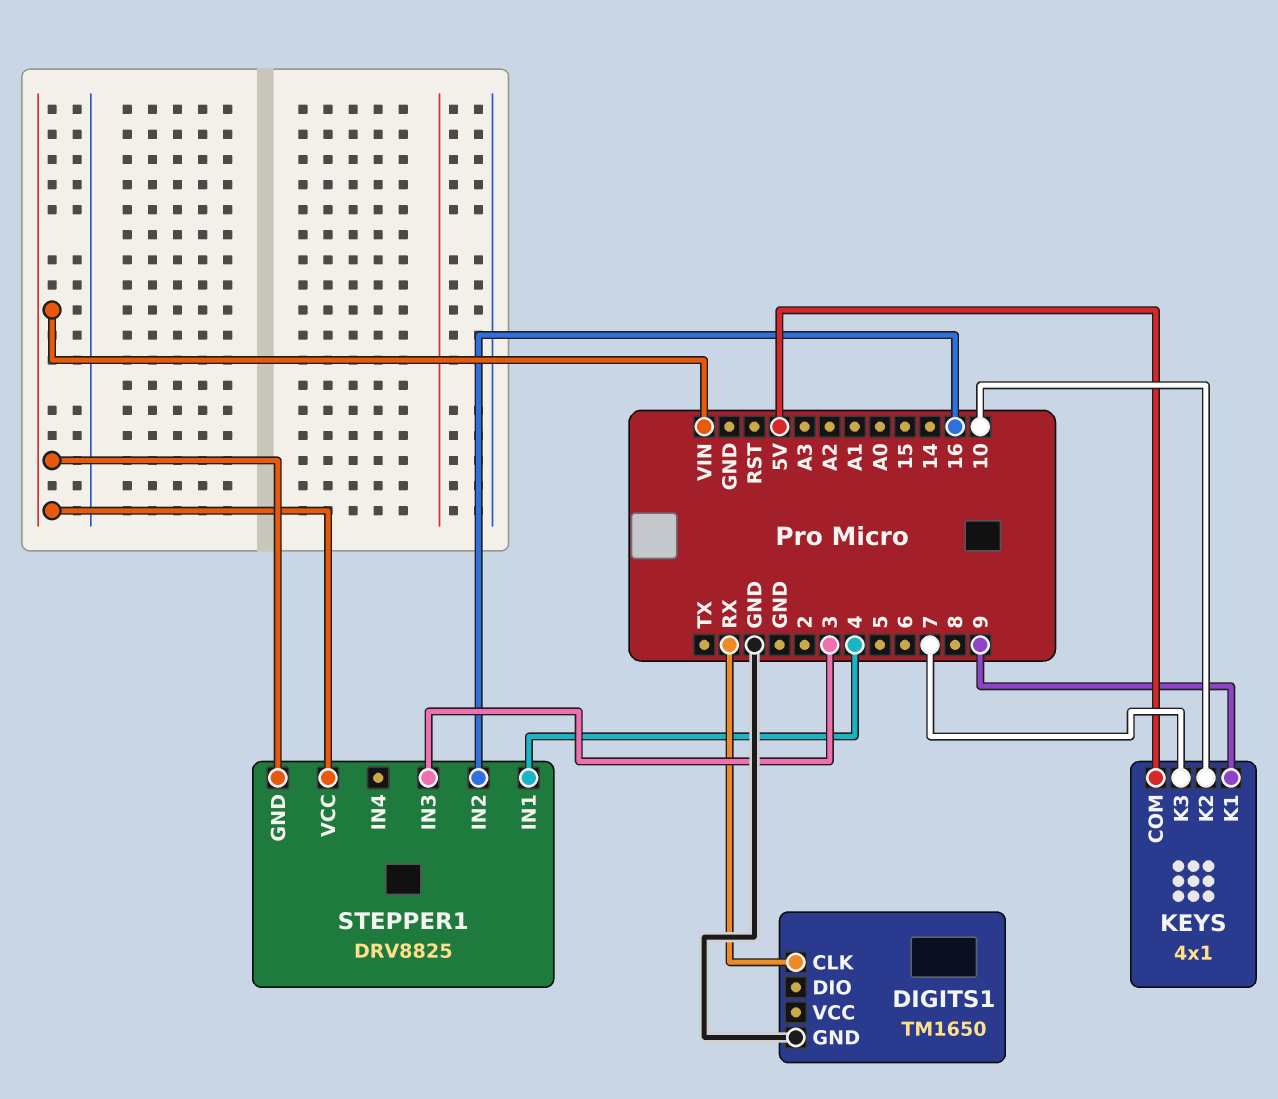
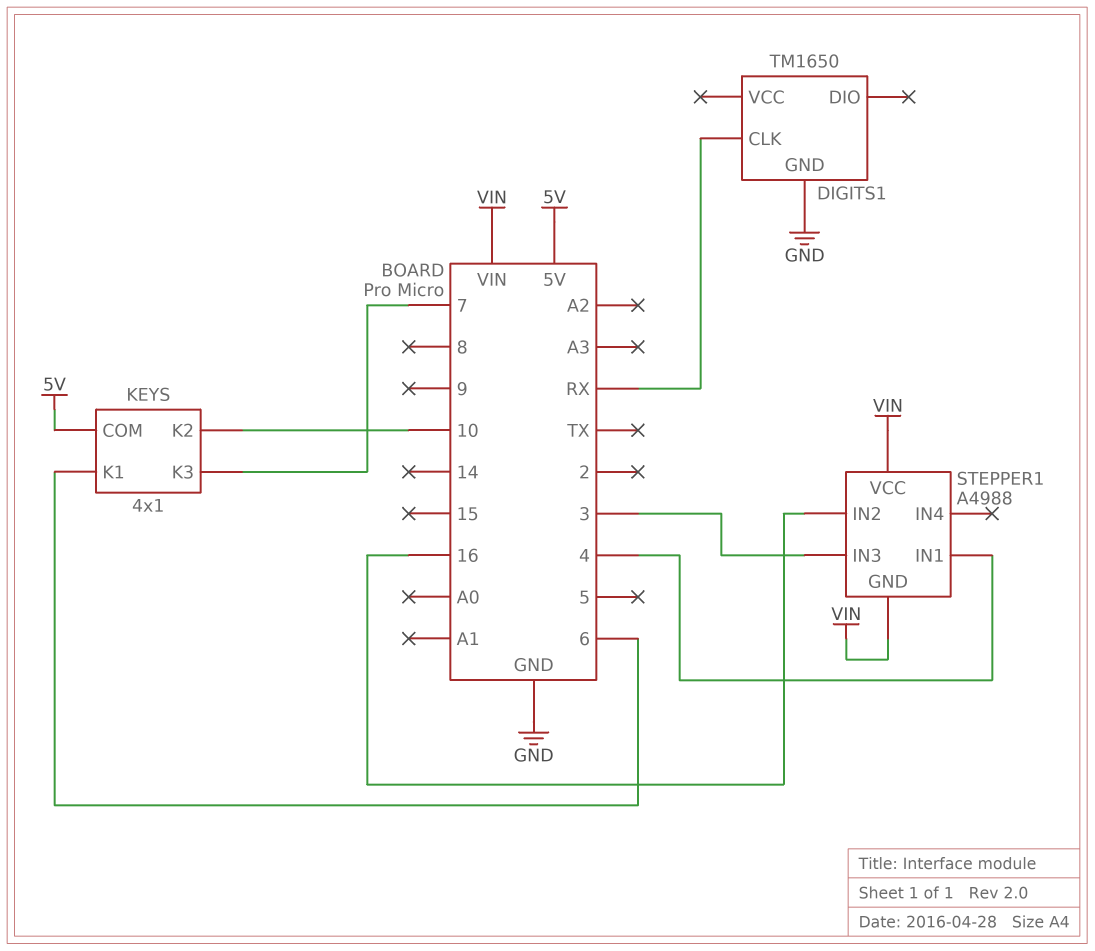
KEYS pin K1: 9 -> 6
STEPPER1: DRV8825 -> A4988

